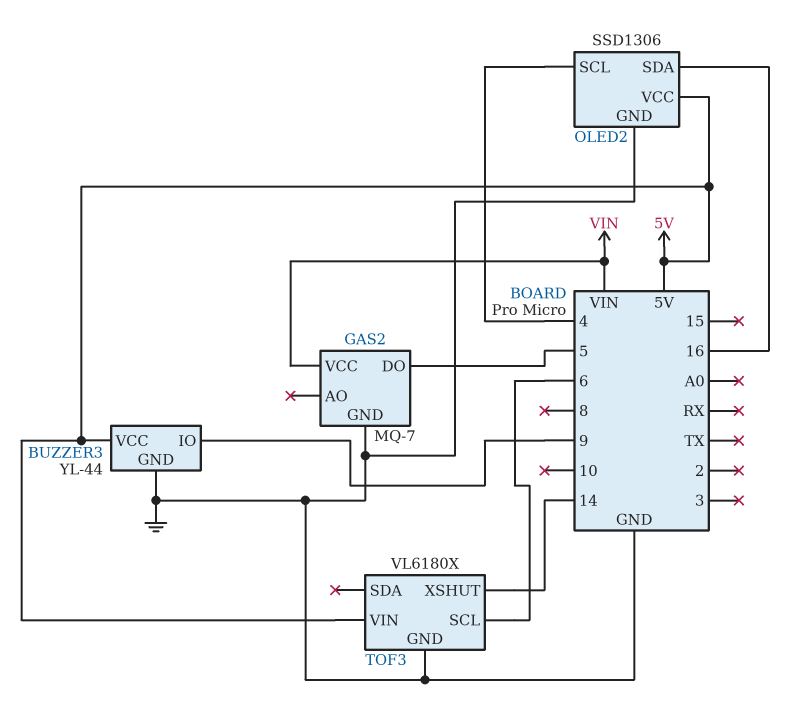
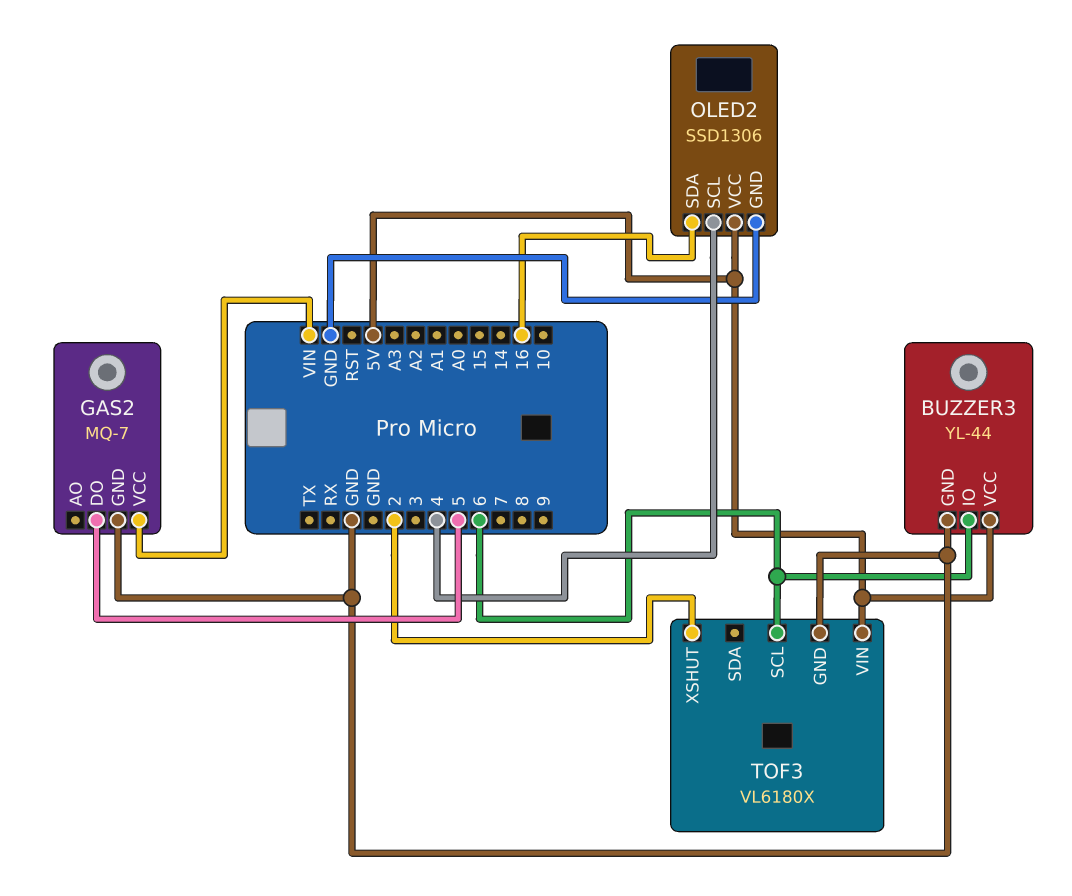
BUZZER3 pin IO: 9 -> 6
TOF3 pin XSHUT: 14 -> 2

